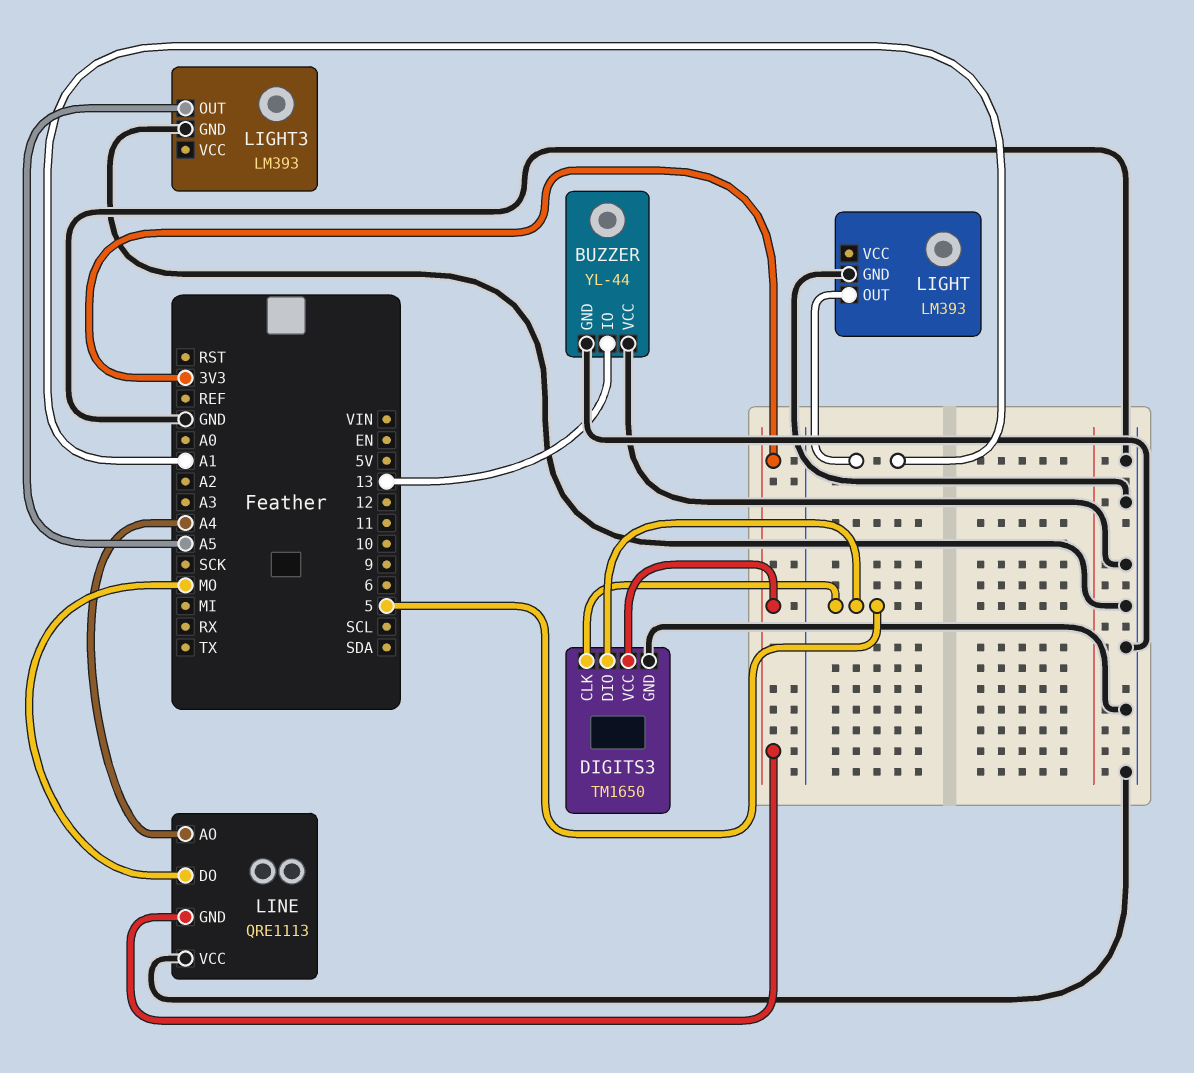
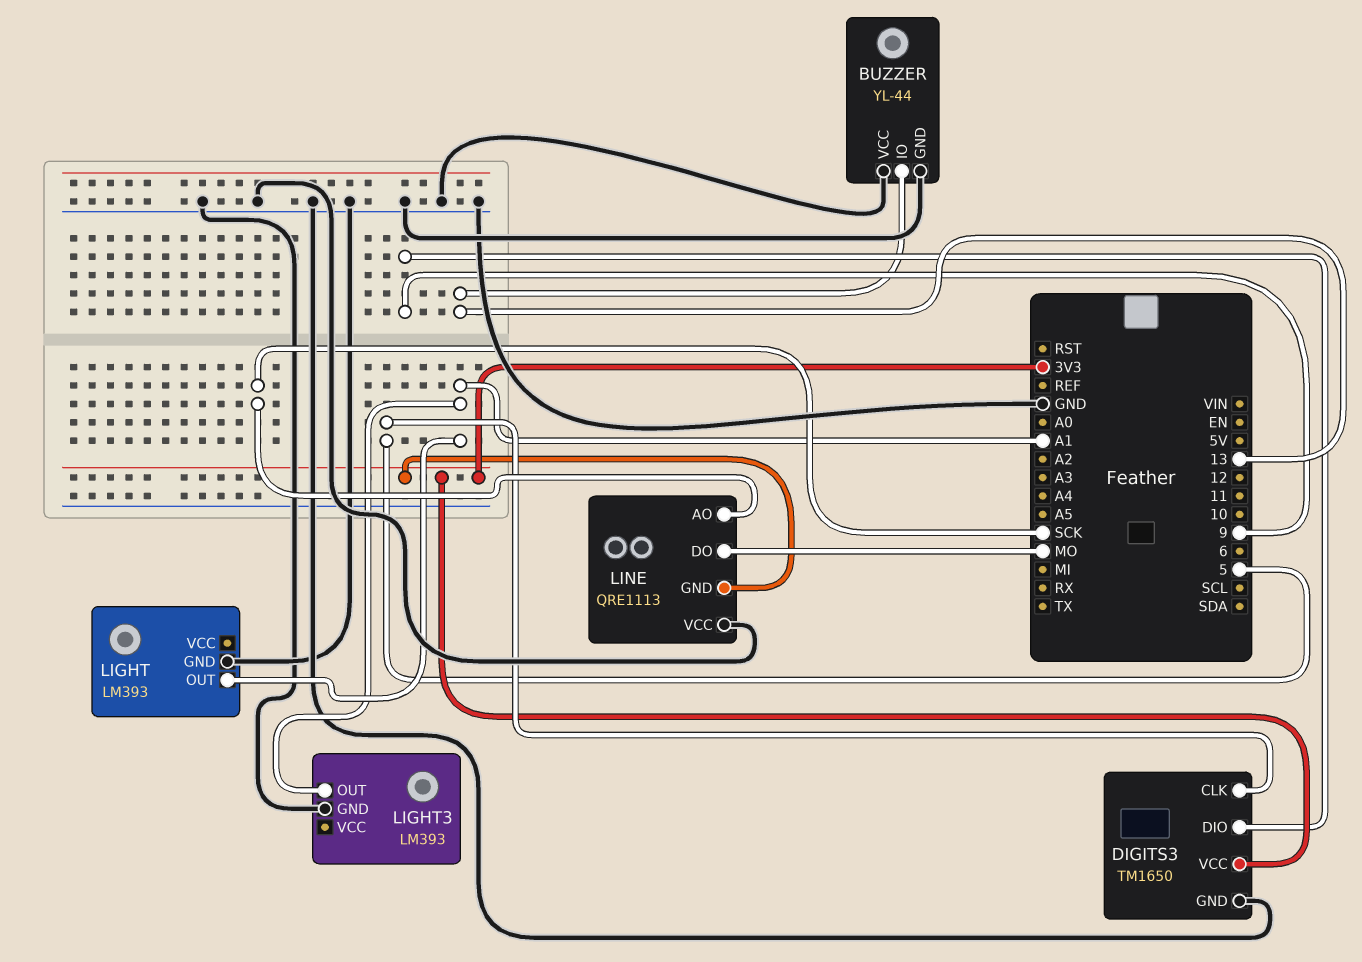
DIGITS3 pin DIO: 5 -> 9
LIGHT3 pin OUT: A5 -> A1
LINE pin AO: A4 -> SCK

